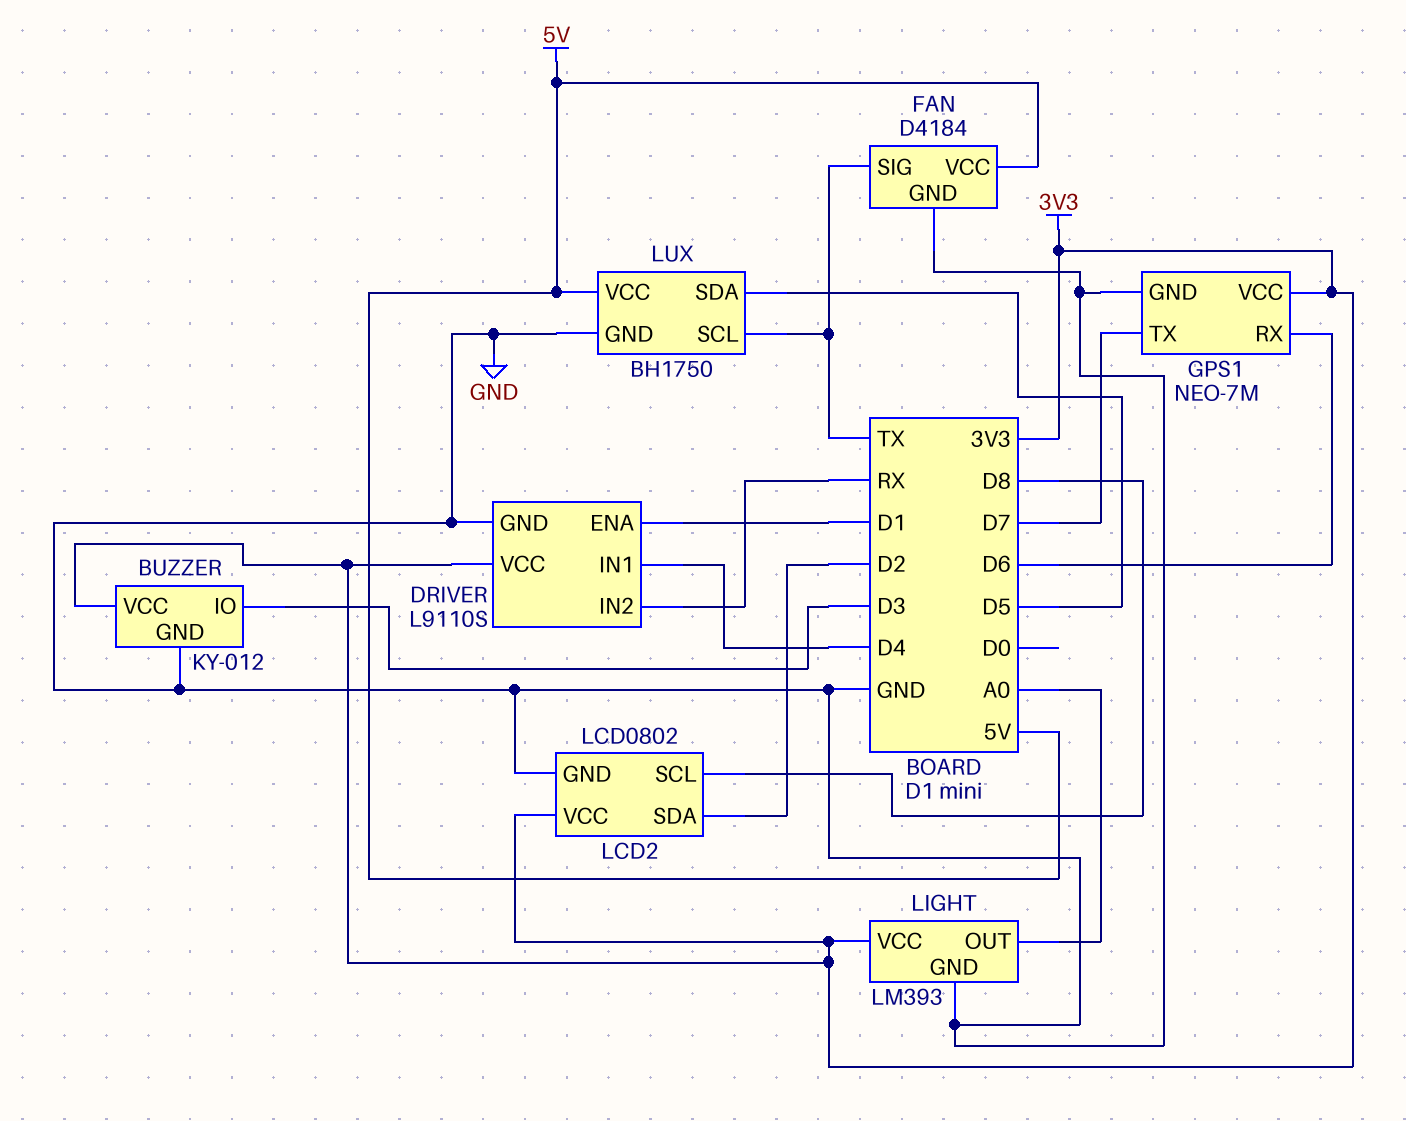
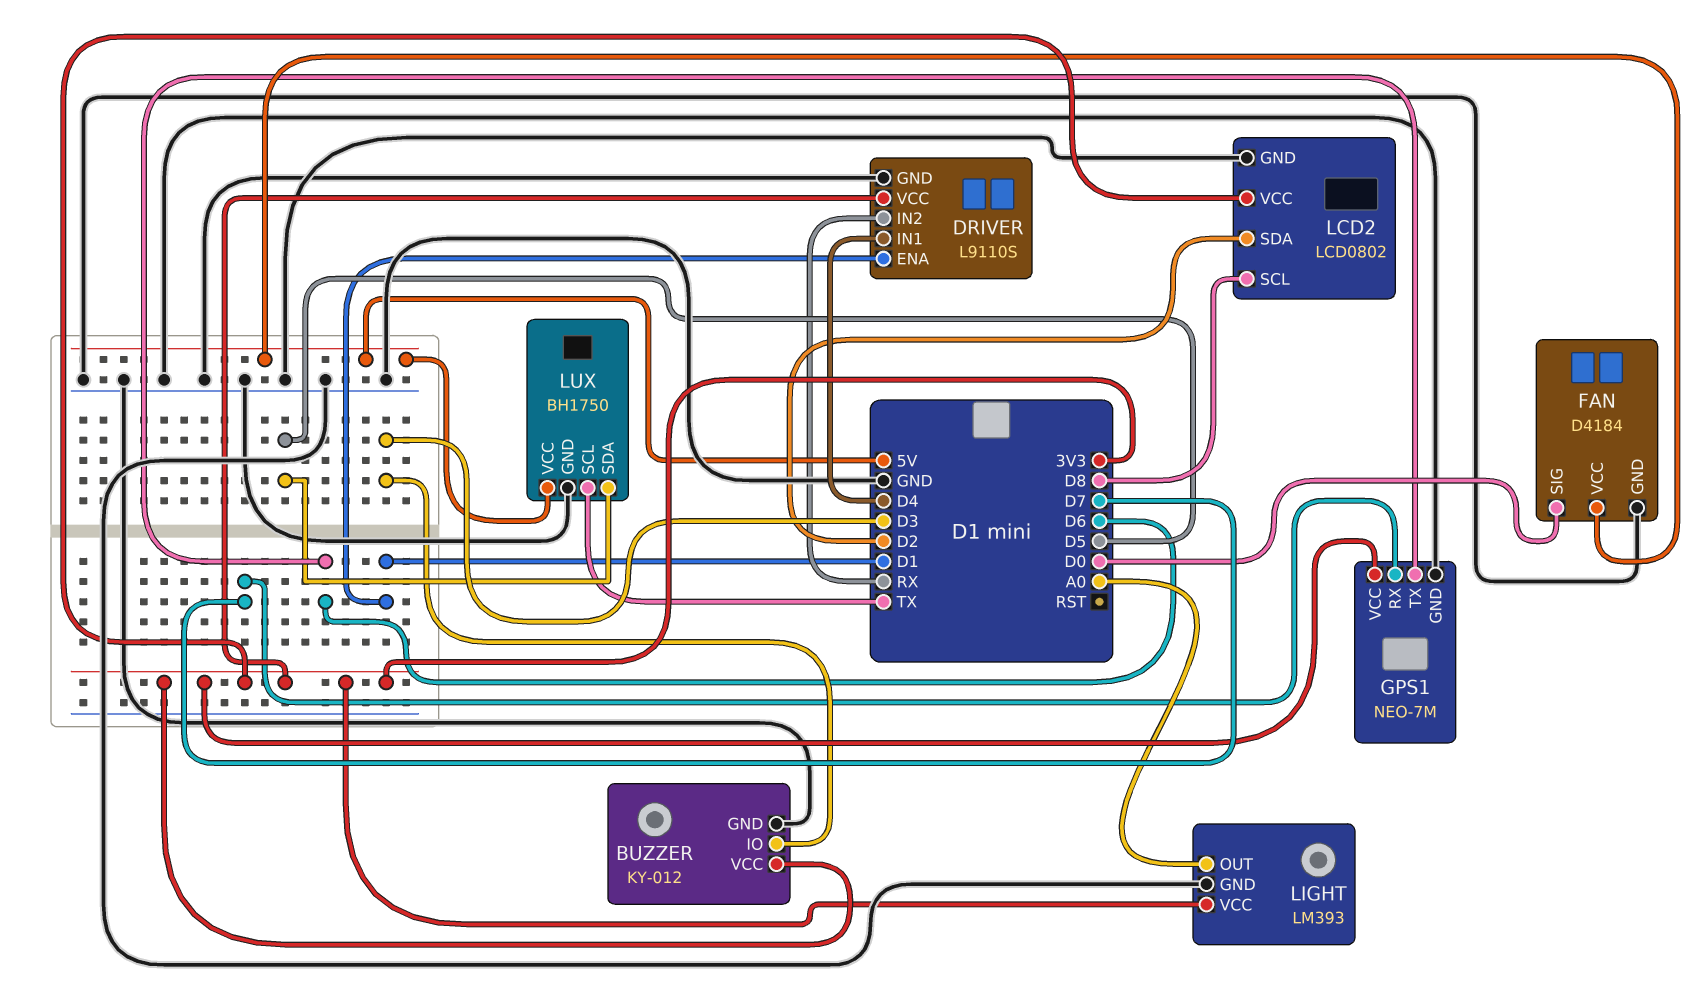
FAN pin SIG: TX -> D0
GPS1 pin RX: D6 -> D7
GPS1 pin TX: D7 -> D6

